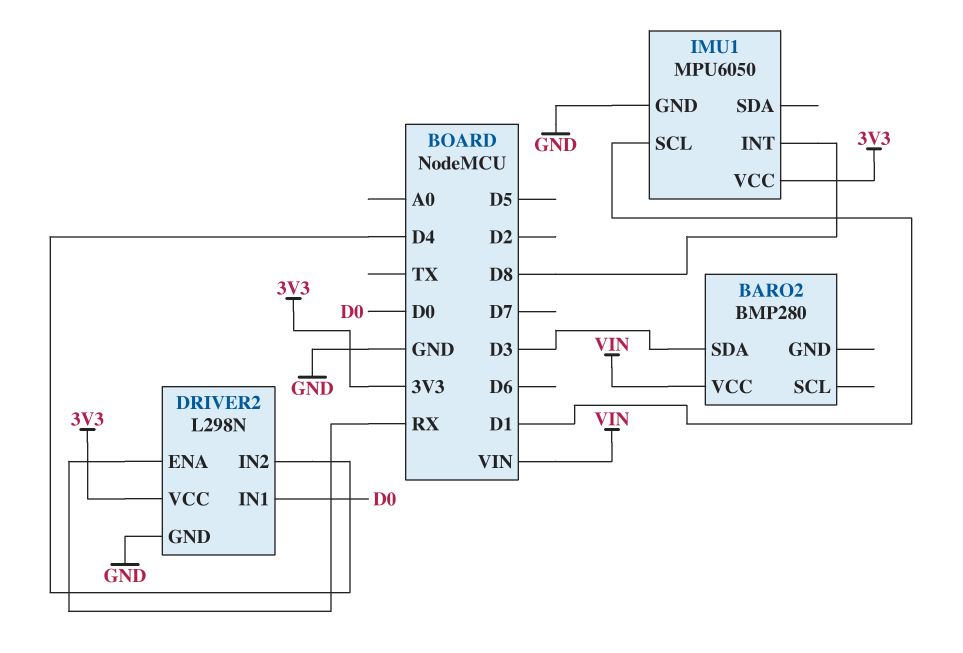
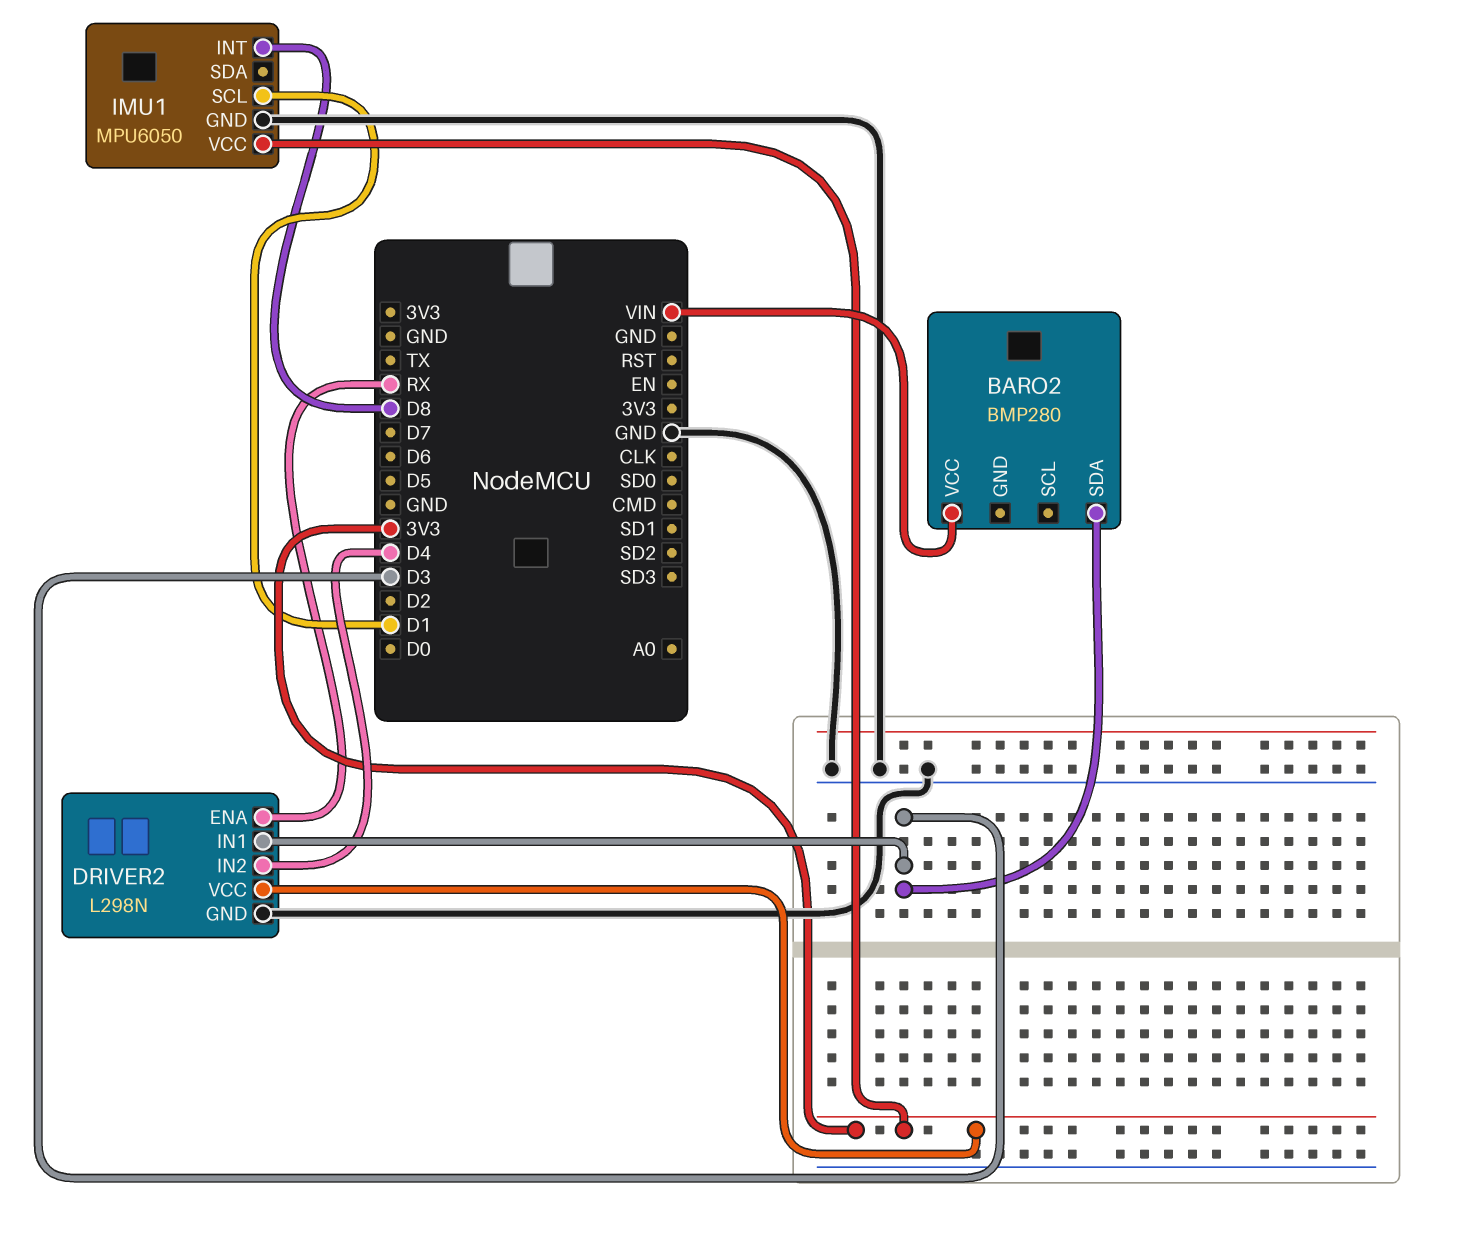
DRIVER2 pin IN1: D0 -> D3

